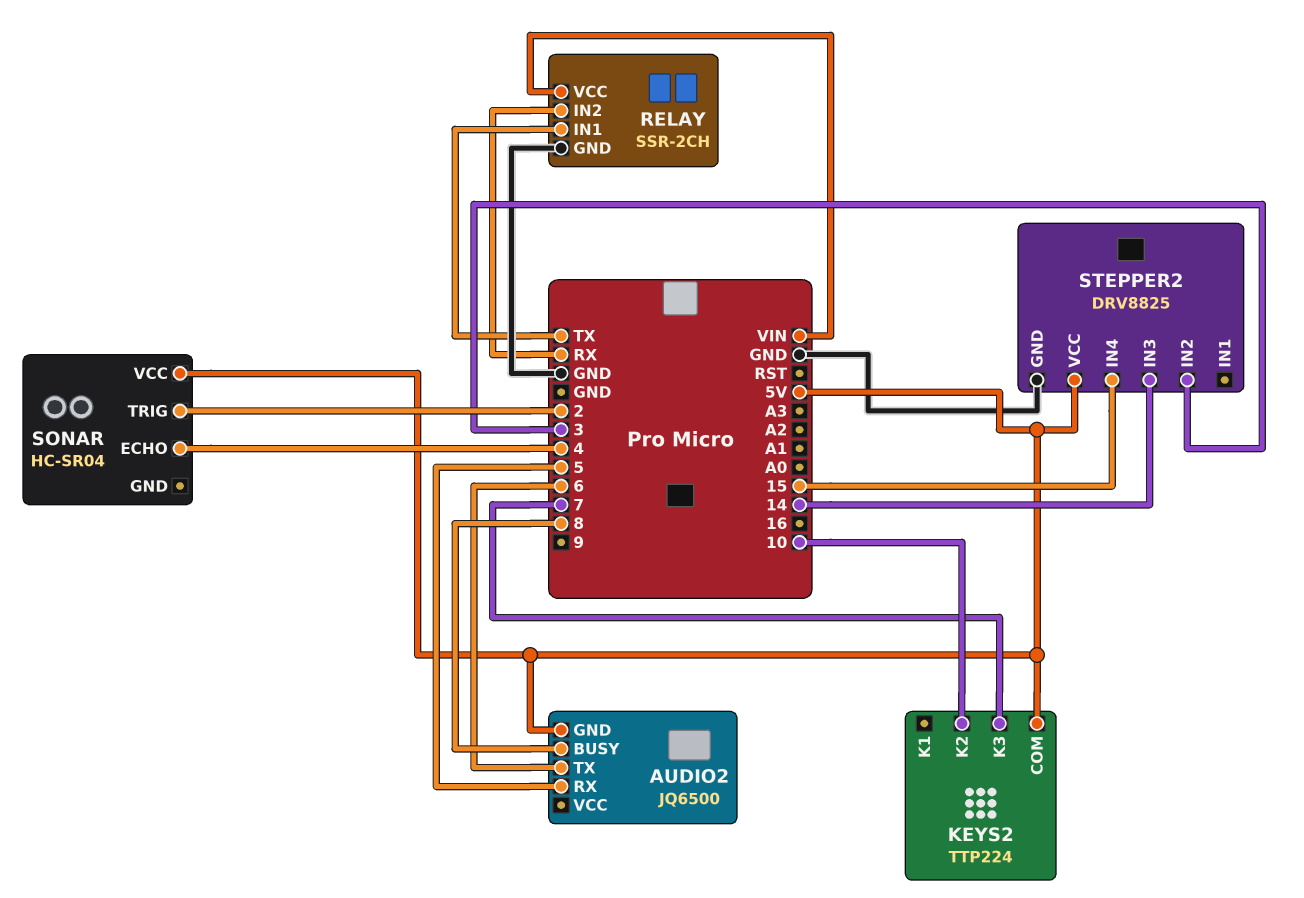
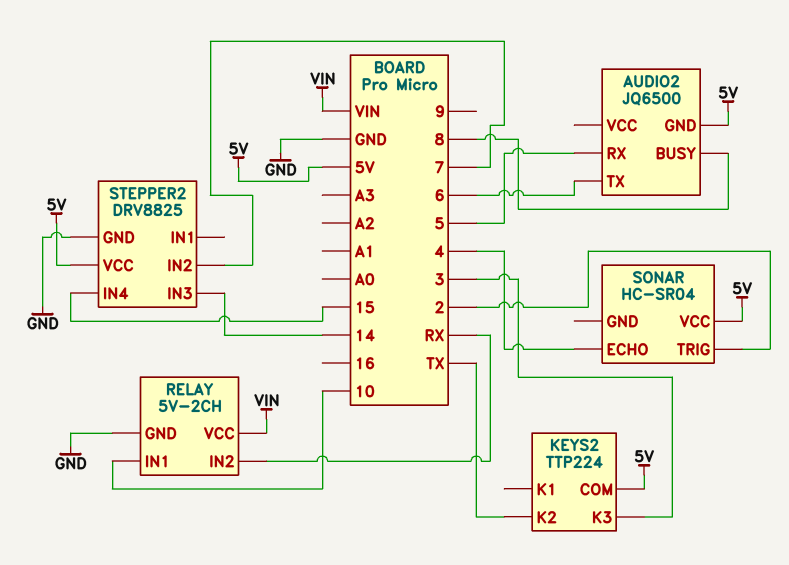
KEYS2 pin K2: 10 -> TX
KEYS2 pin K3: 7 -> 3
RELAY: SSR-2CH -> 5V-2CH
RELAY pin IN1: TX -> 10
STEPPER2 pin IN2: 3 -> 7

